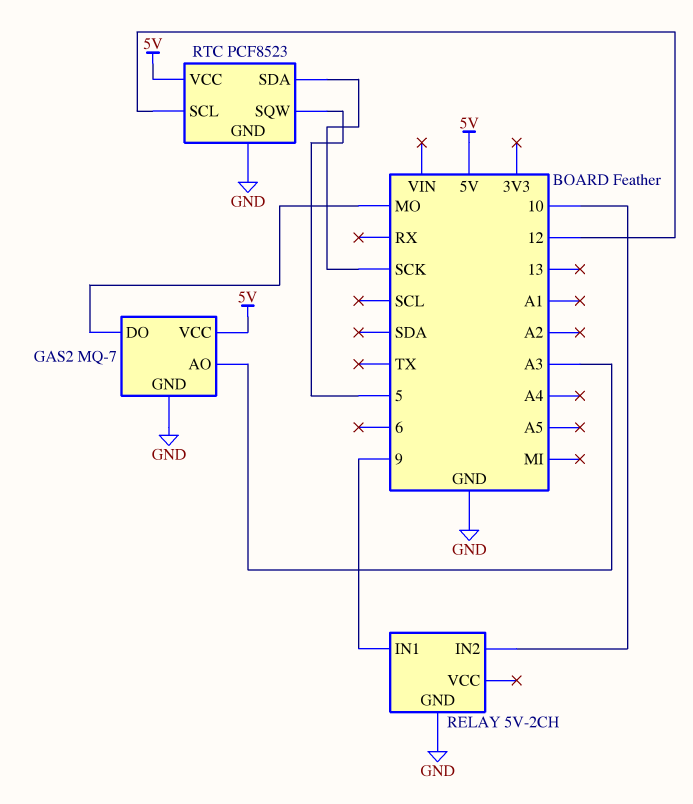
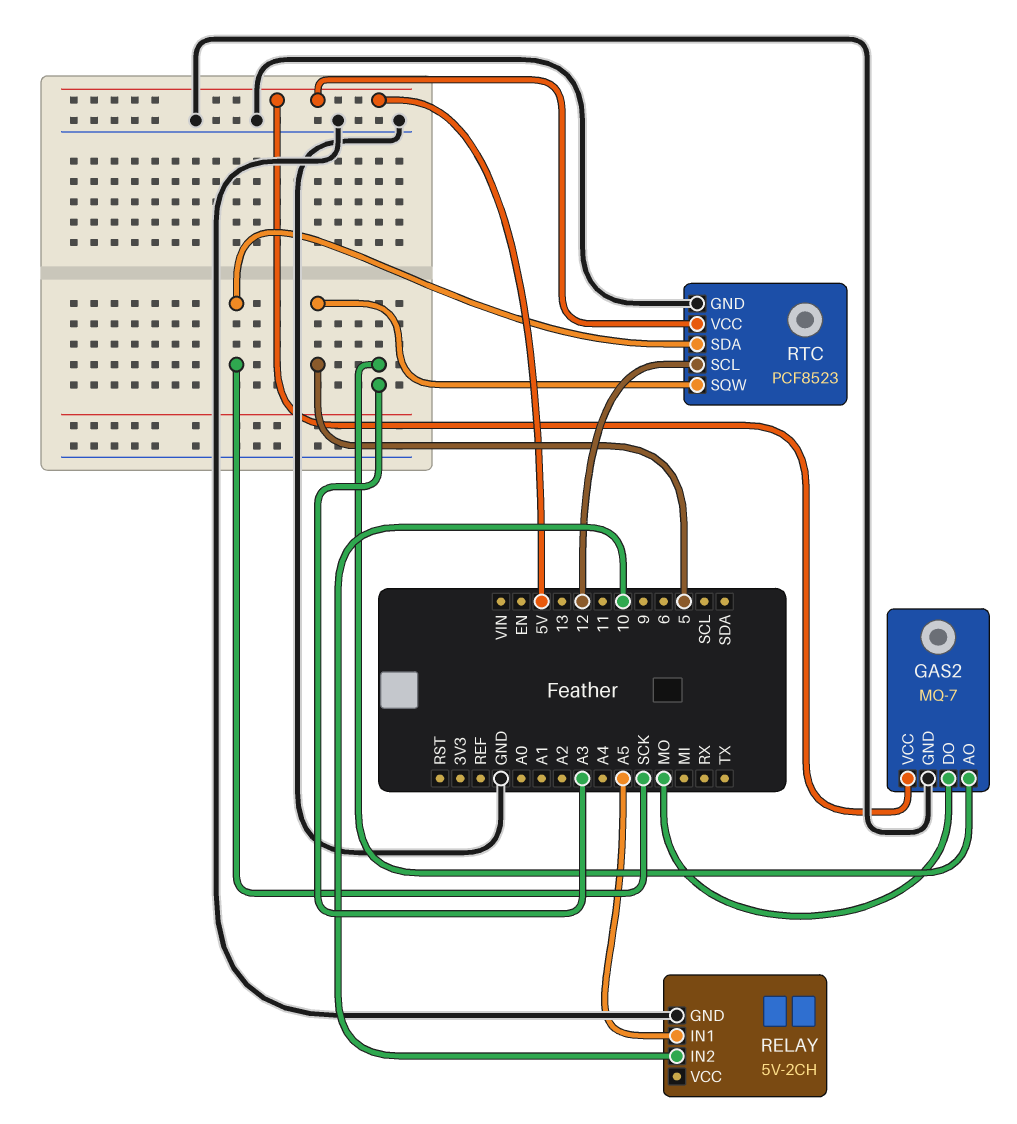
RELAY pin IN1: 9 -> A5

